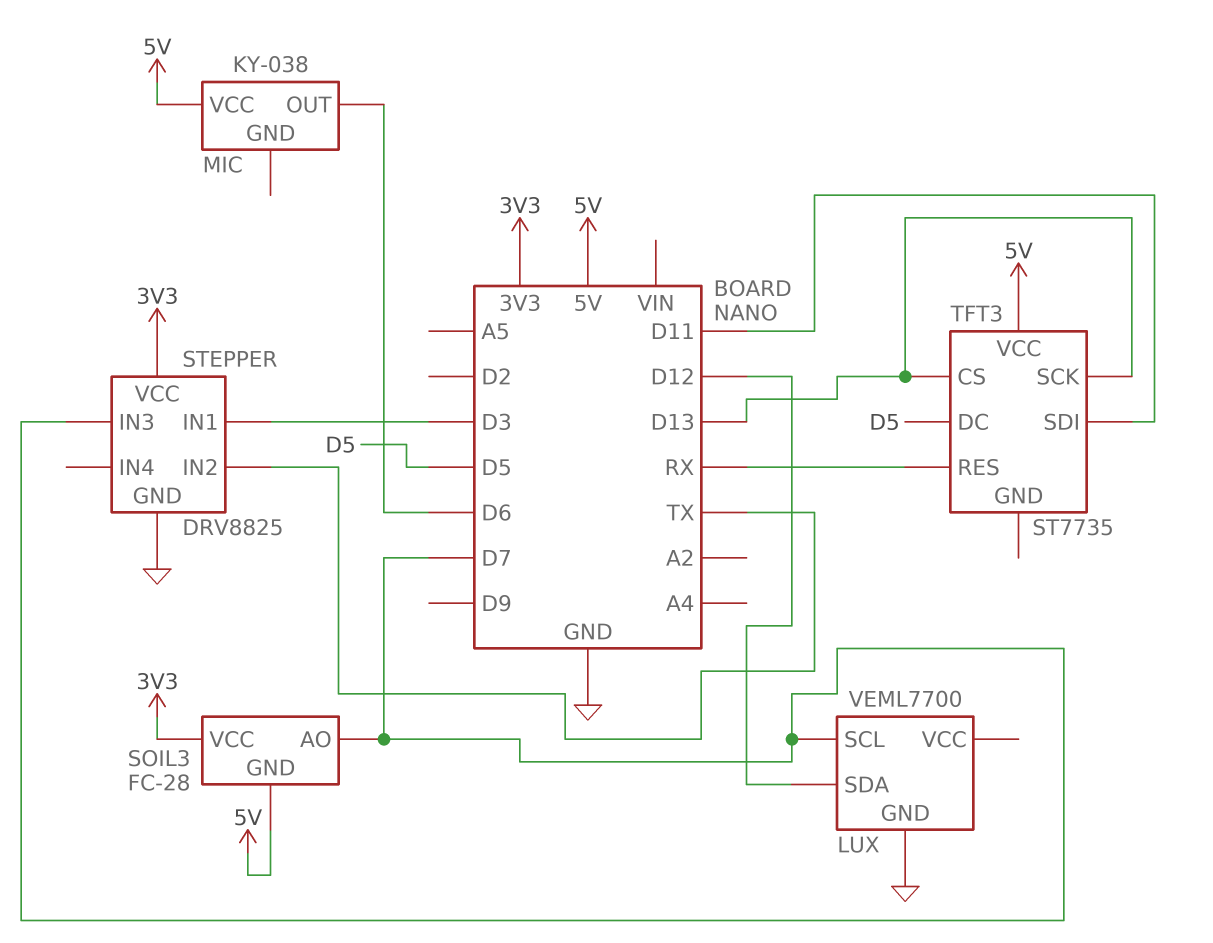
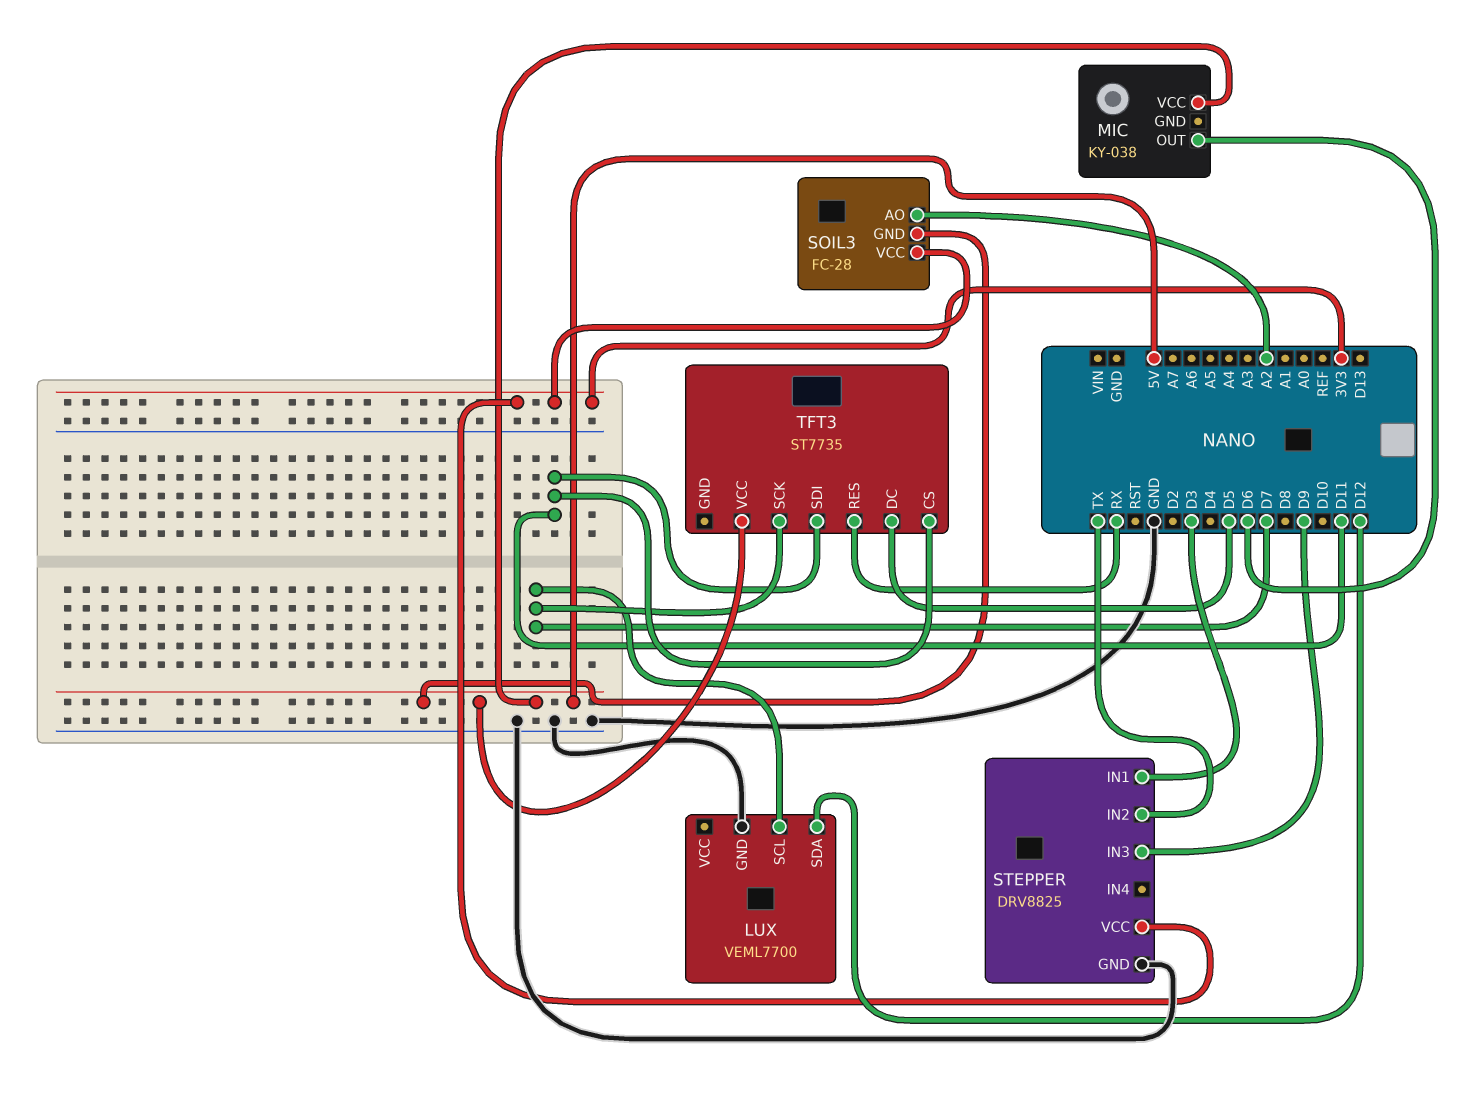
SOIL3 pin AO: D7 -> A2
STEPPER pin IN3: D7 -> D9
TFT3 pin CS: D13 -> D11
TFT3 pin SCK: D13 -> D7

